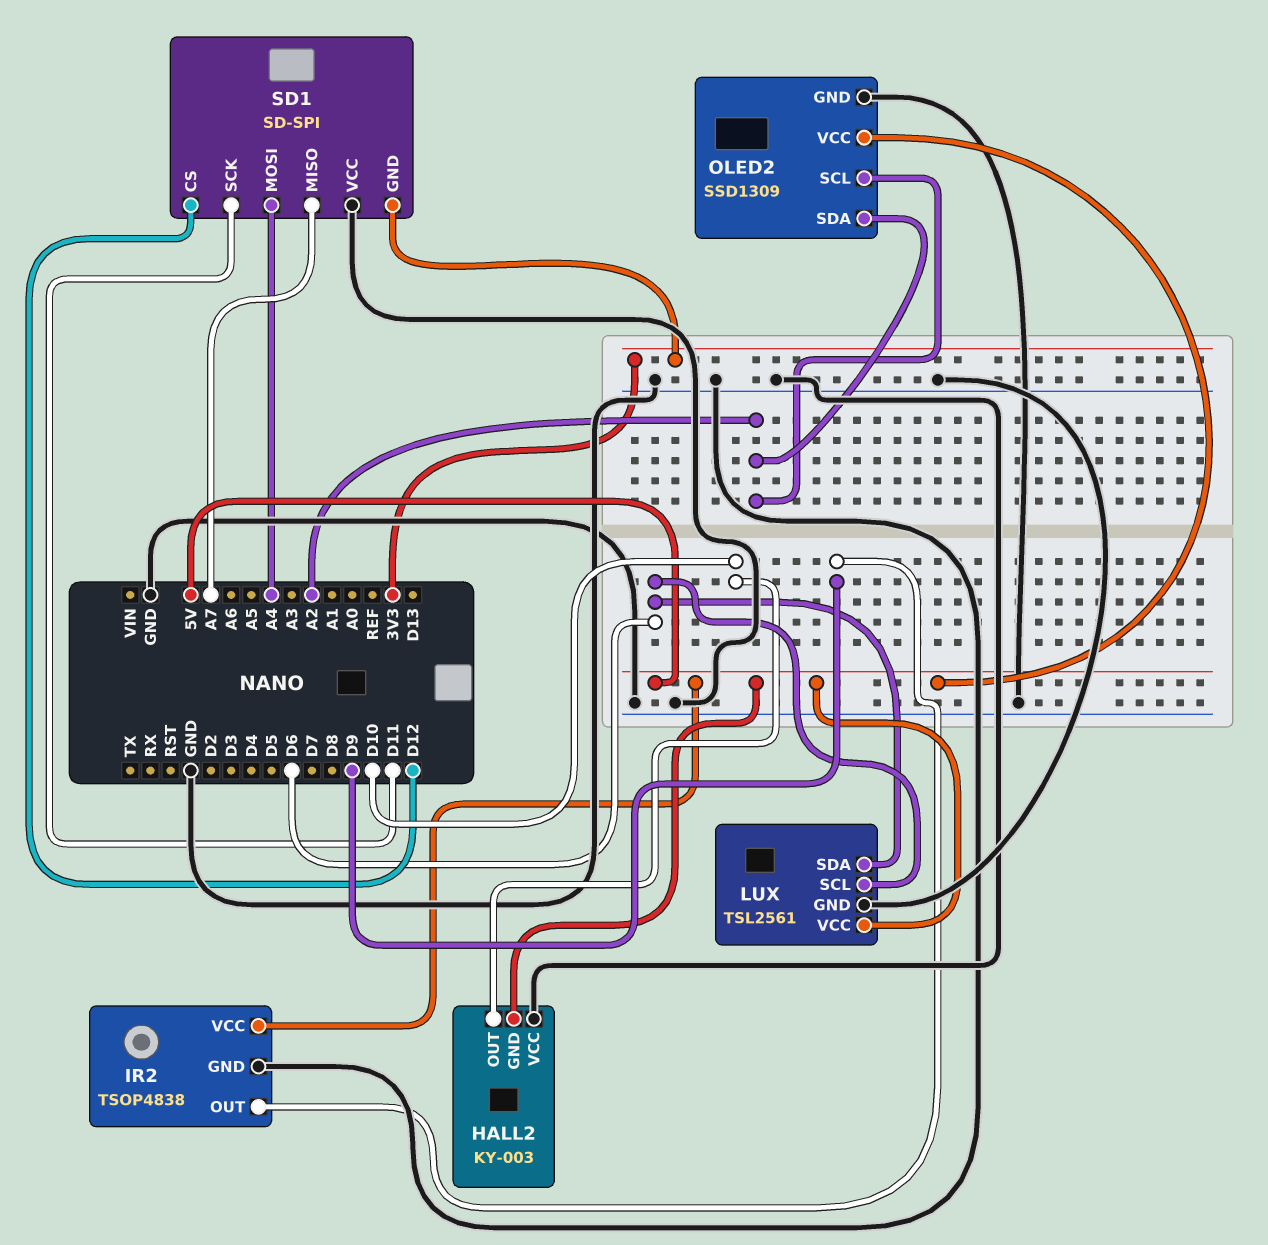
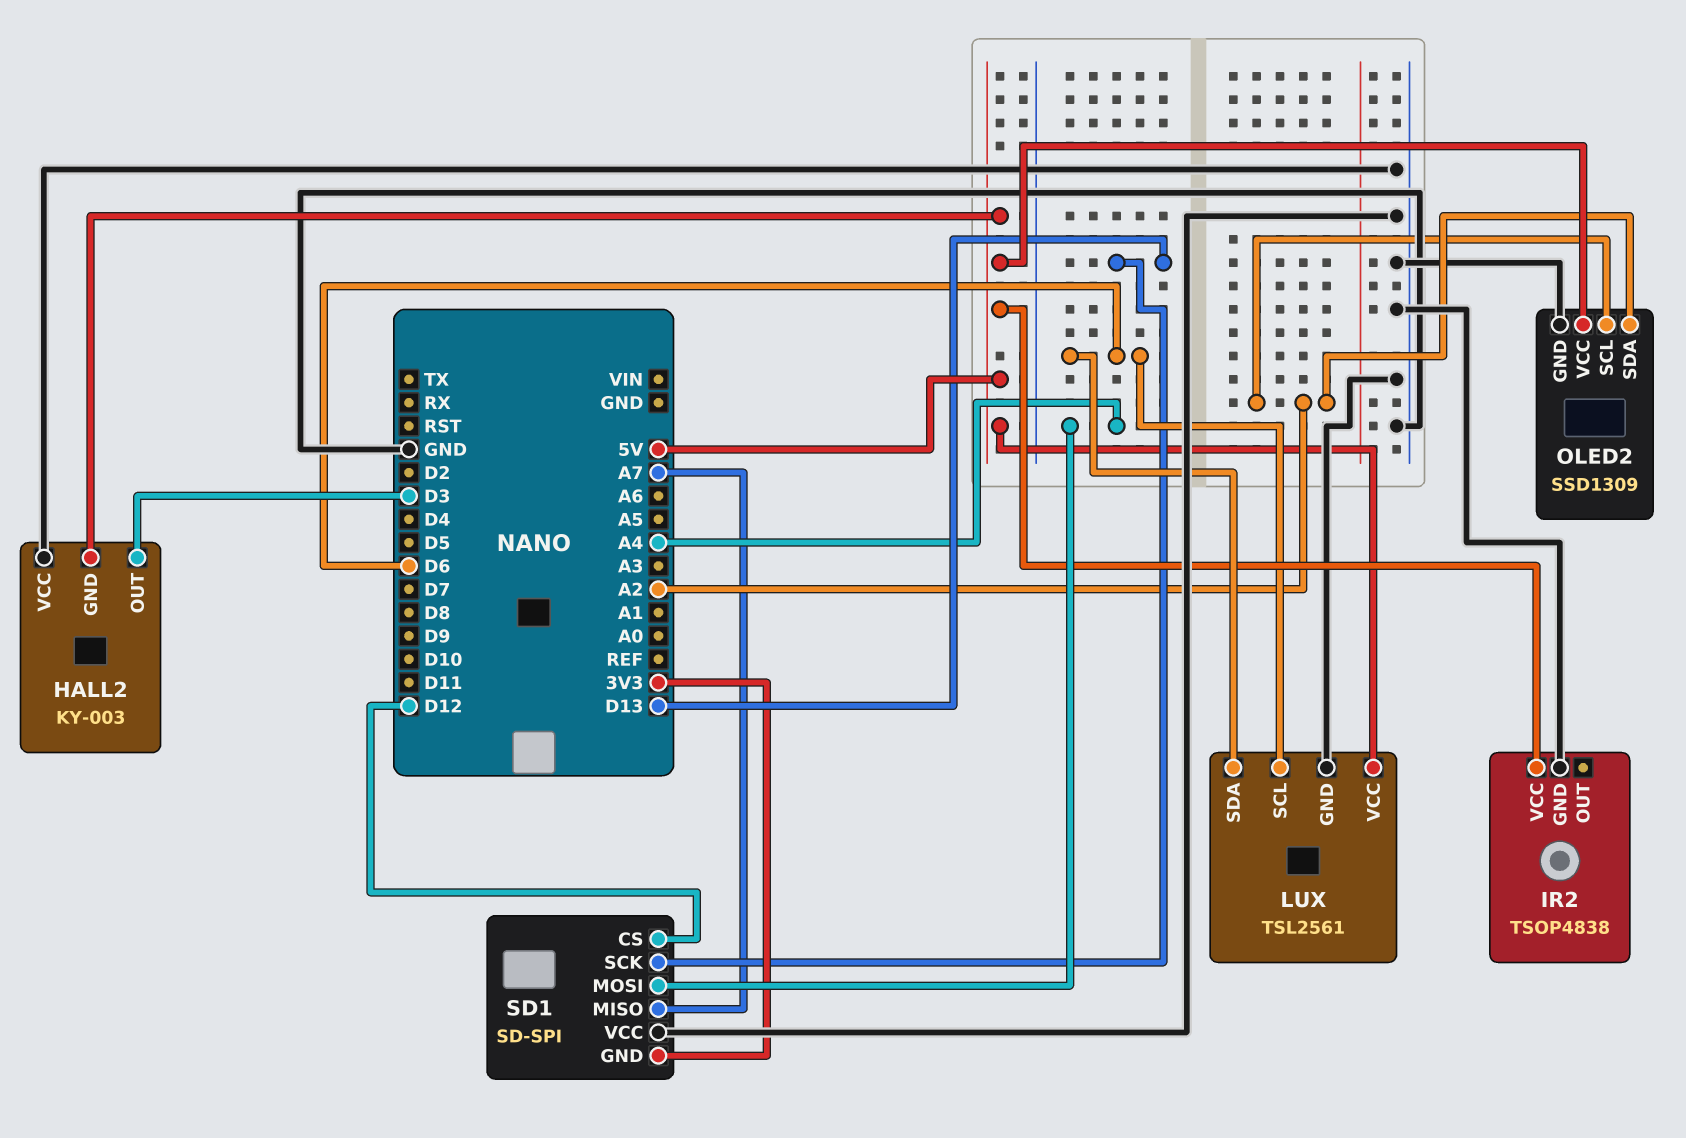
HALL2 pin OUT: D10 -> D3
IR2 pin OUT: D9 -> none
SD1 pin SCK: D11 -> D13

